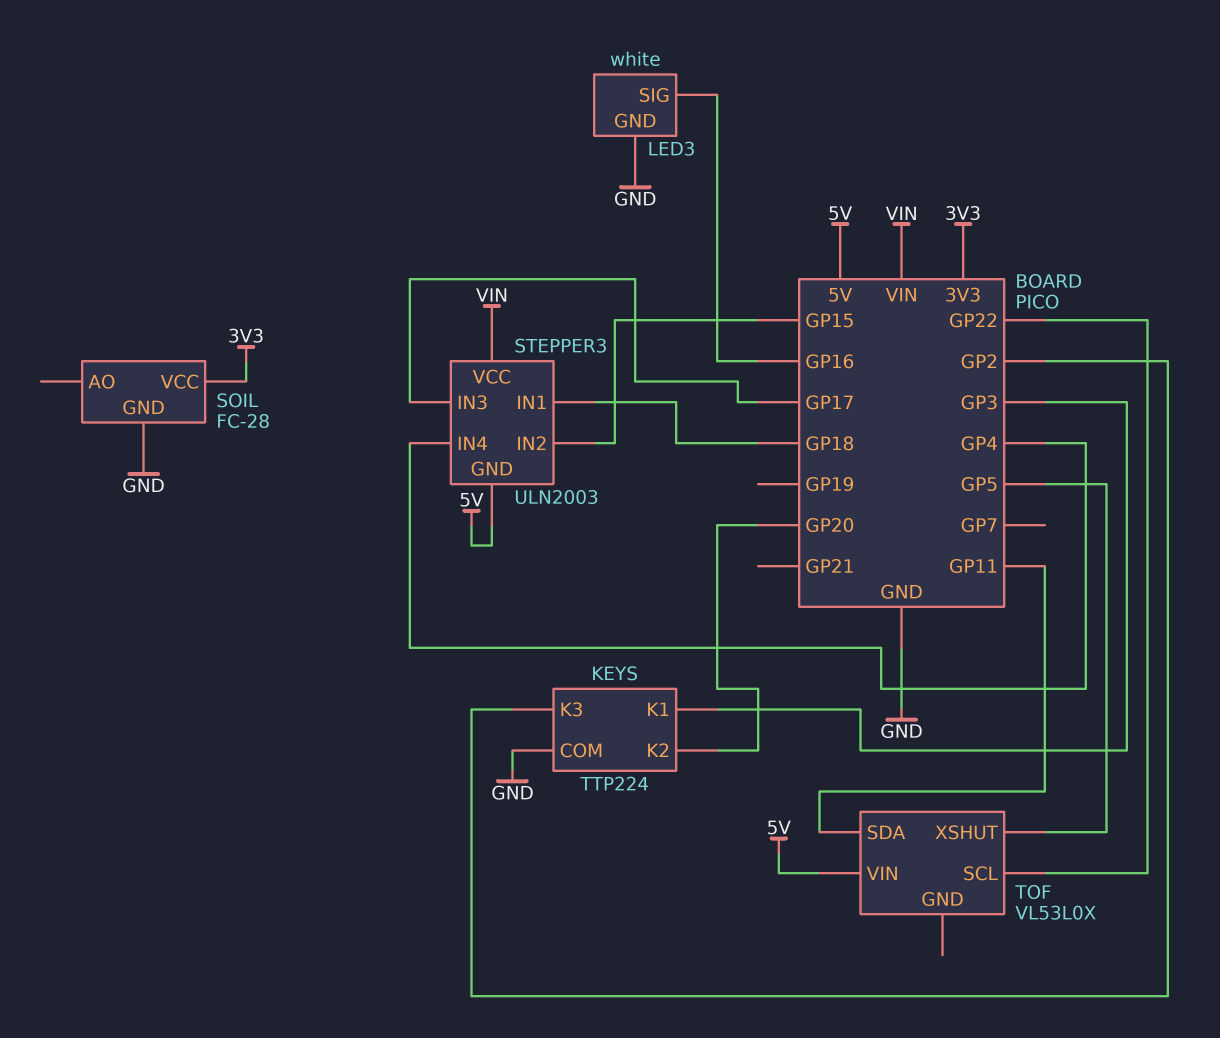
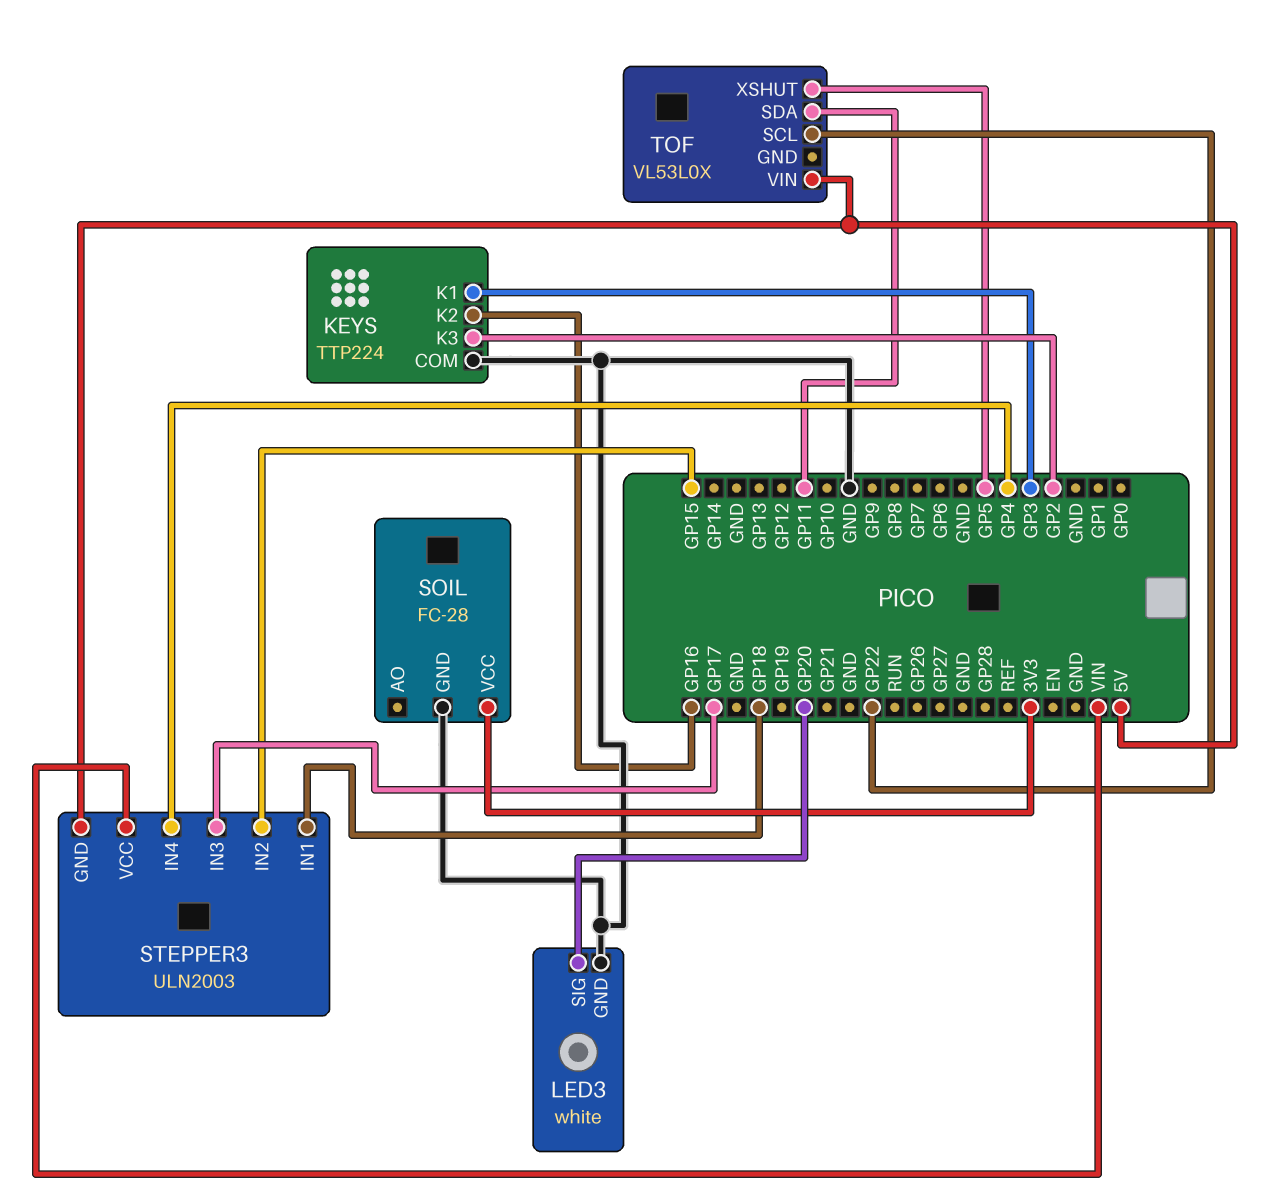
KEYS pin K2: GP20 -> GP16
LED3 pin SIG: GP16 -> GP20

